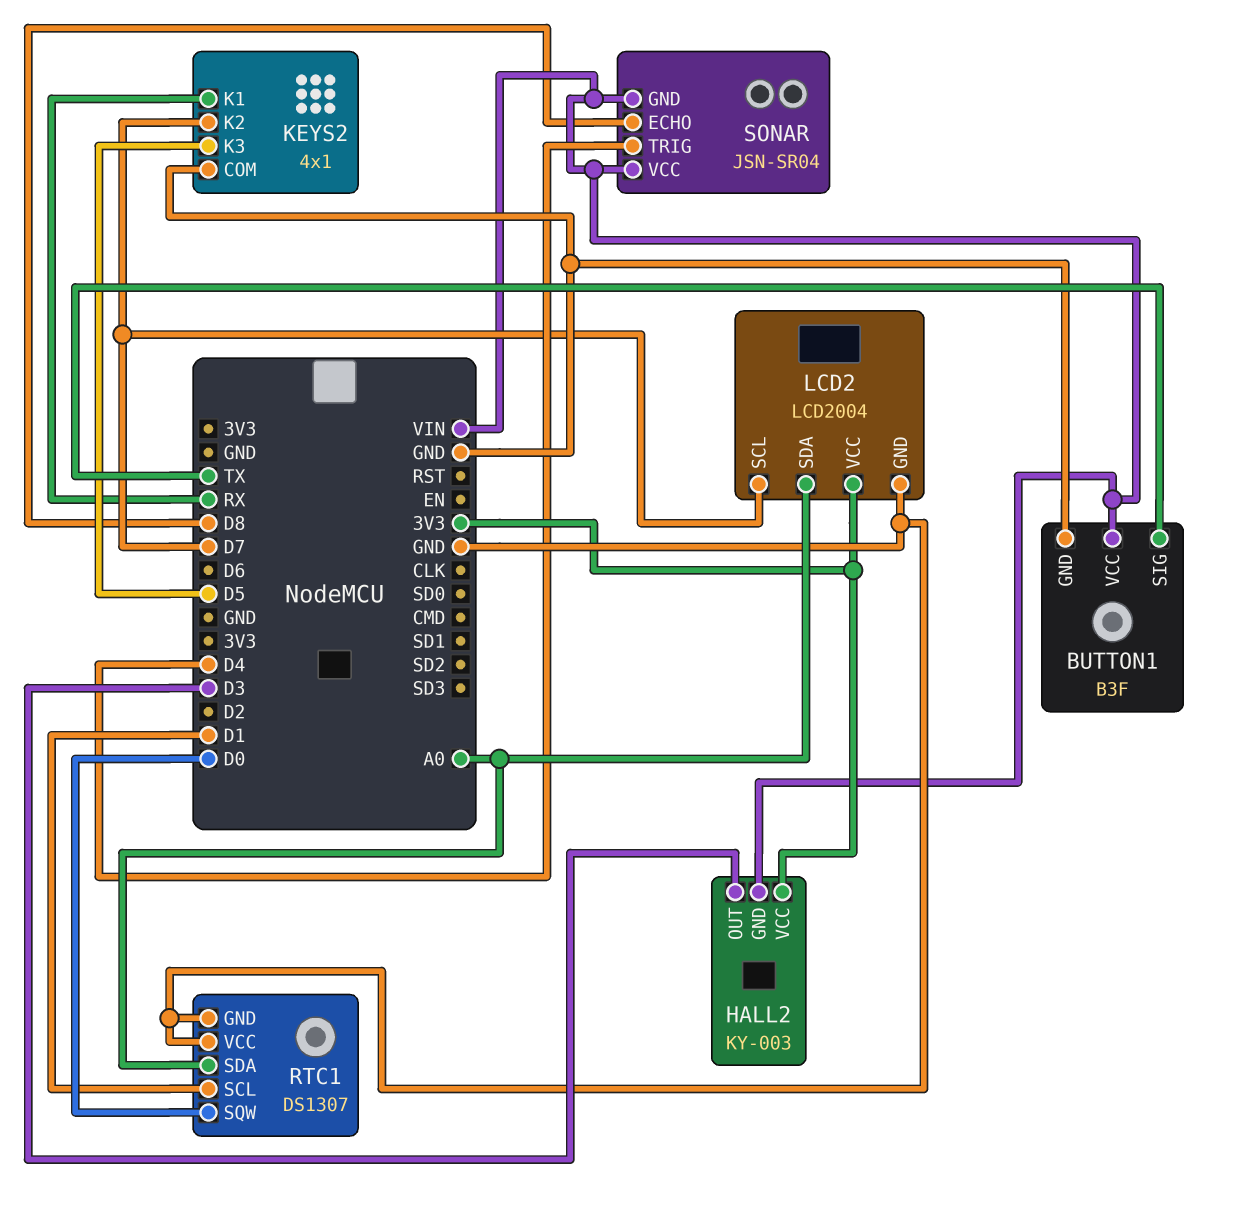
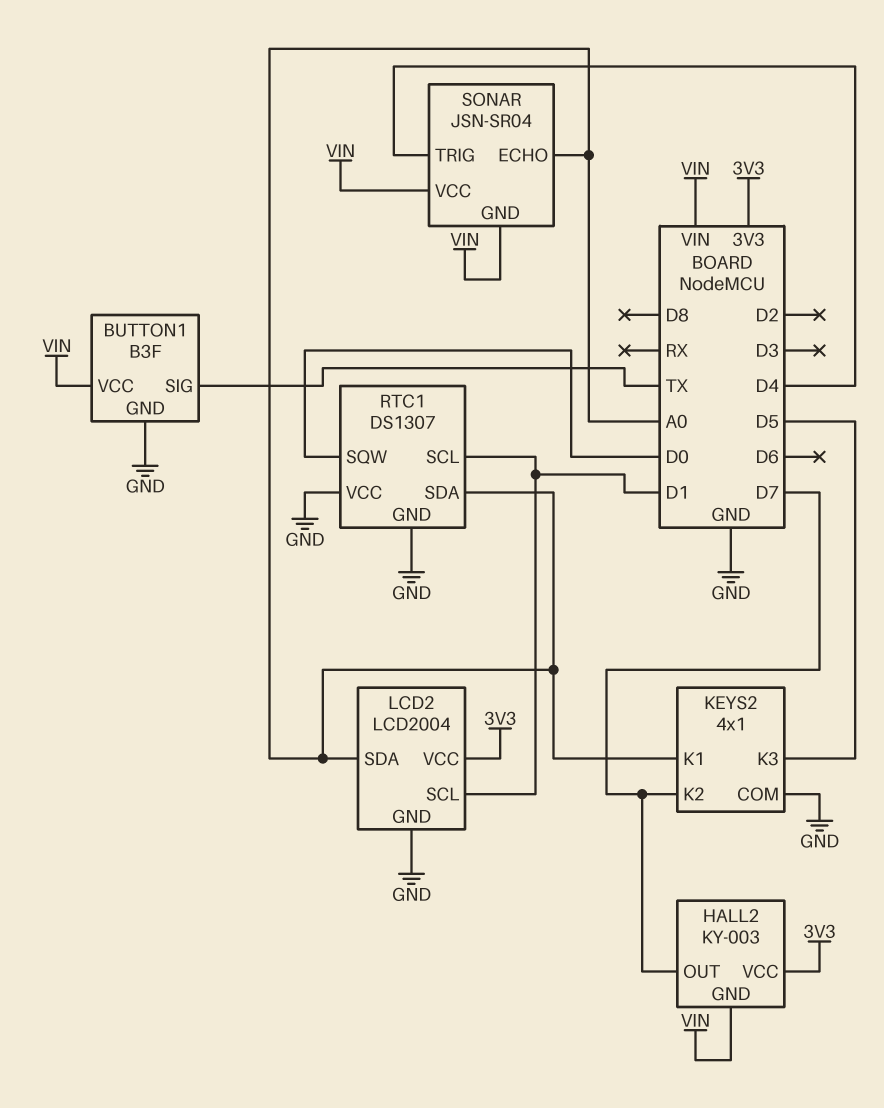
HALL2 pin OUT: D3 -> D7
KEYS2 pin K1: RX -> A0
LCD2 pin SCL: D7 -> D1
SONAR pin ECHO: D8 -> A0

